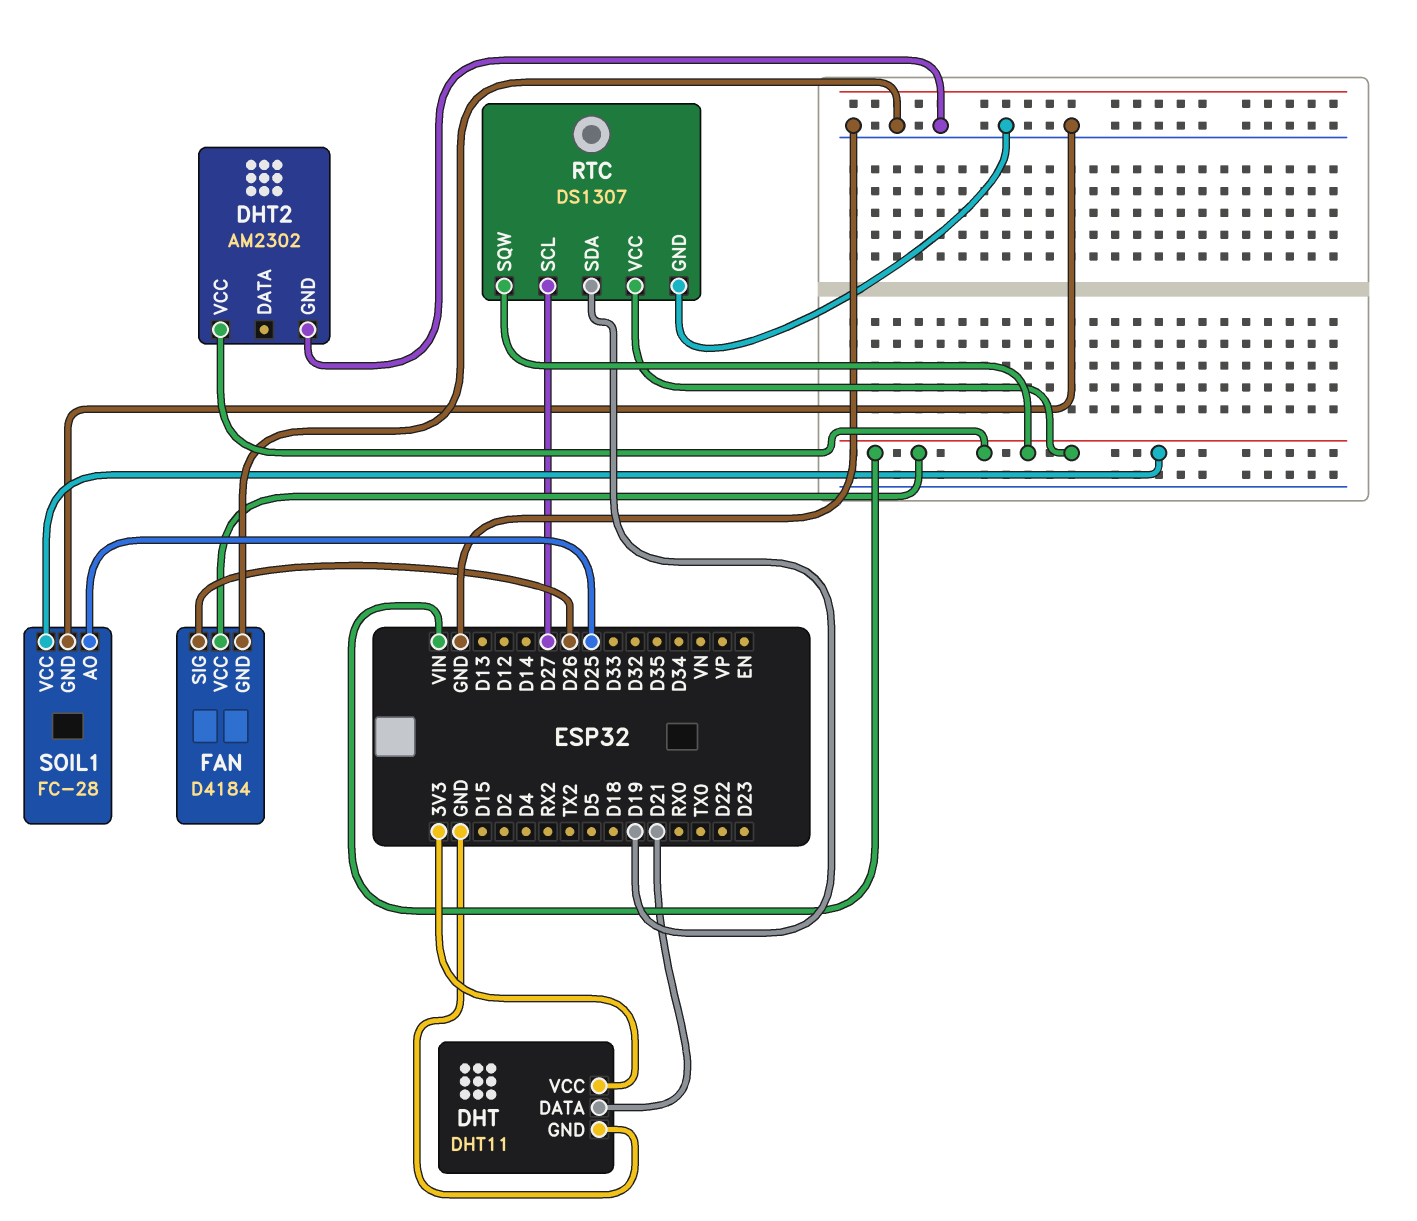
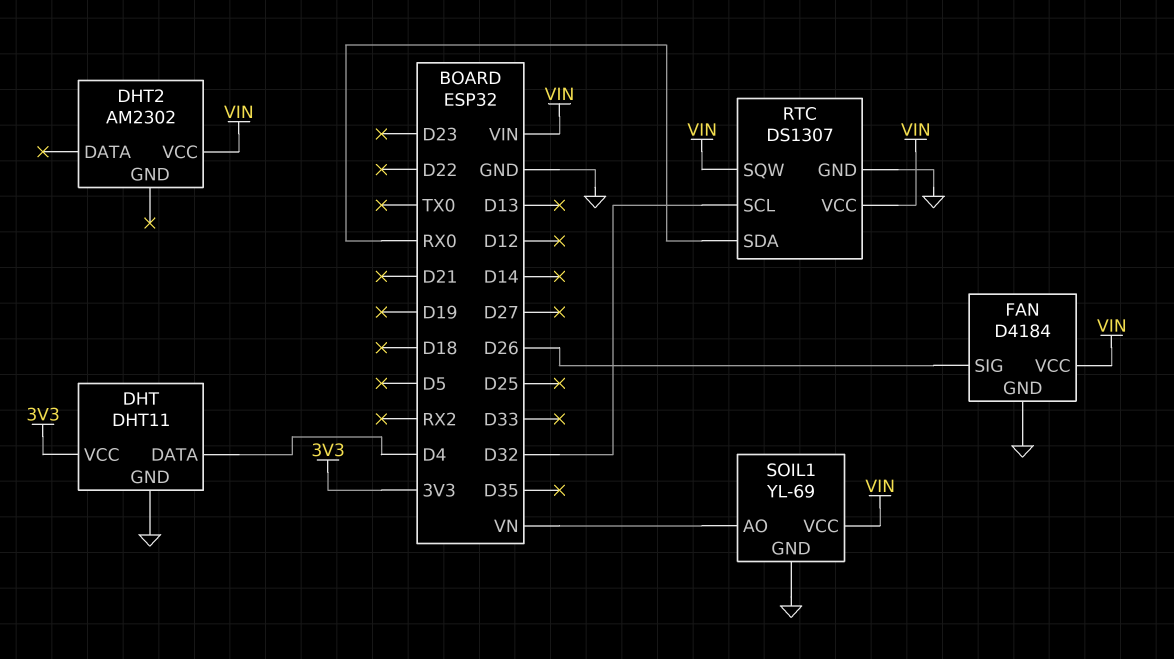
DHT pin DATA: D21 -> D4
DHT2 pin GND: GND -> none
RTC pin SCL: D27 -> D32
RTC pin SDA: D19 -> RX0
SOIL1: FC-28 -> YL-69
SOIL1 pin AO: D25 -> VN

